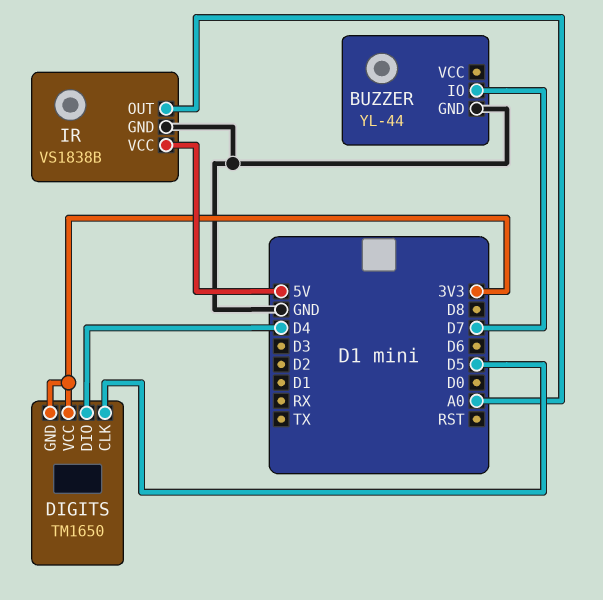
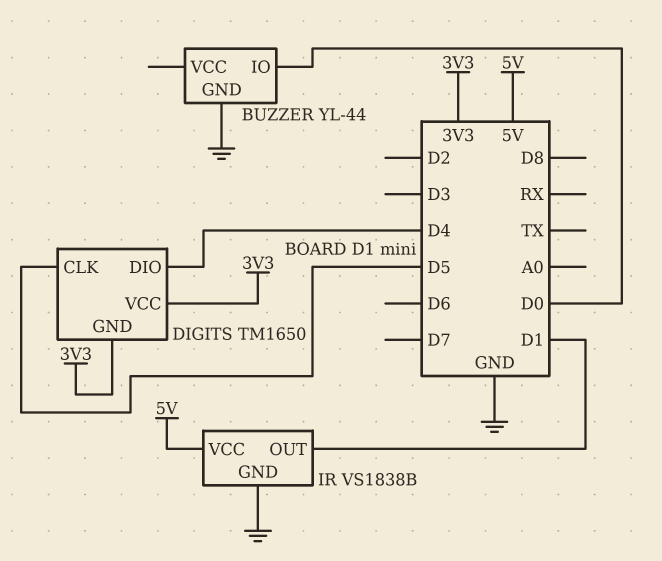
BUZZER pin IO: D7 -> D0
IR pin OUT: A0 -> D1

